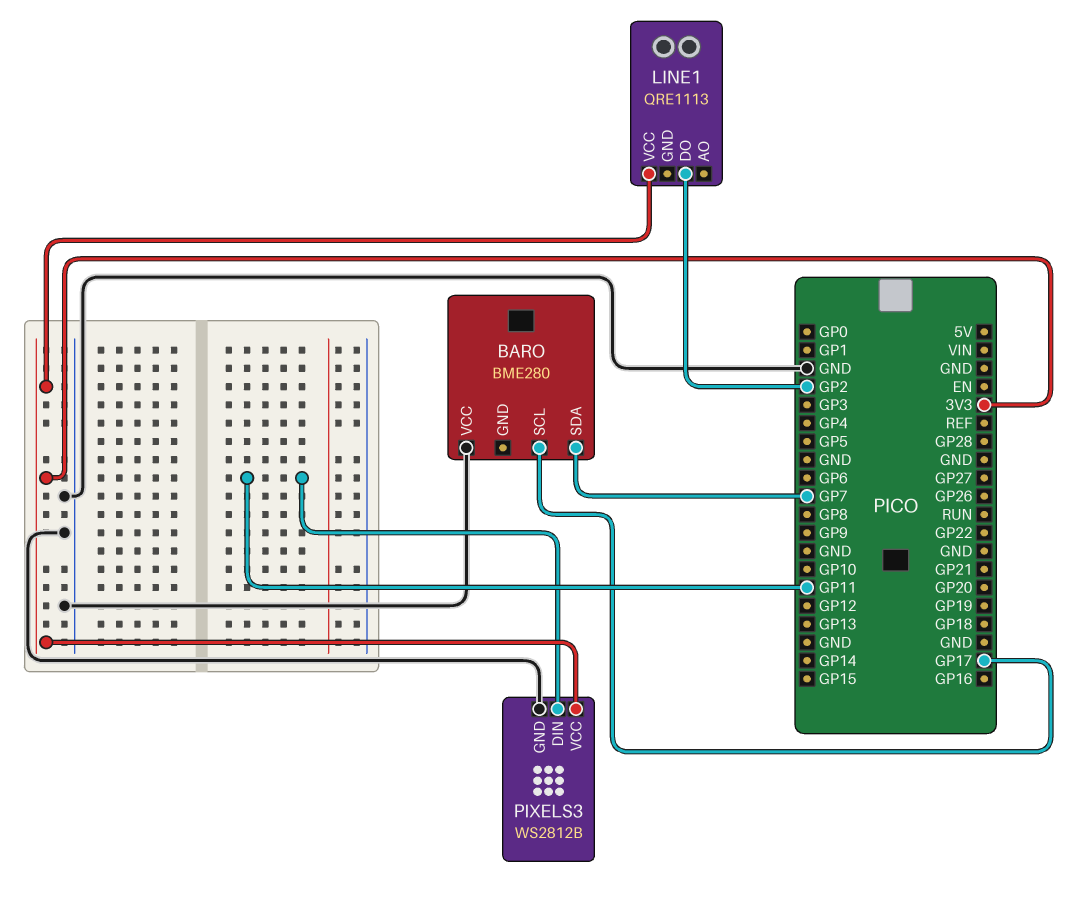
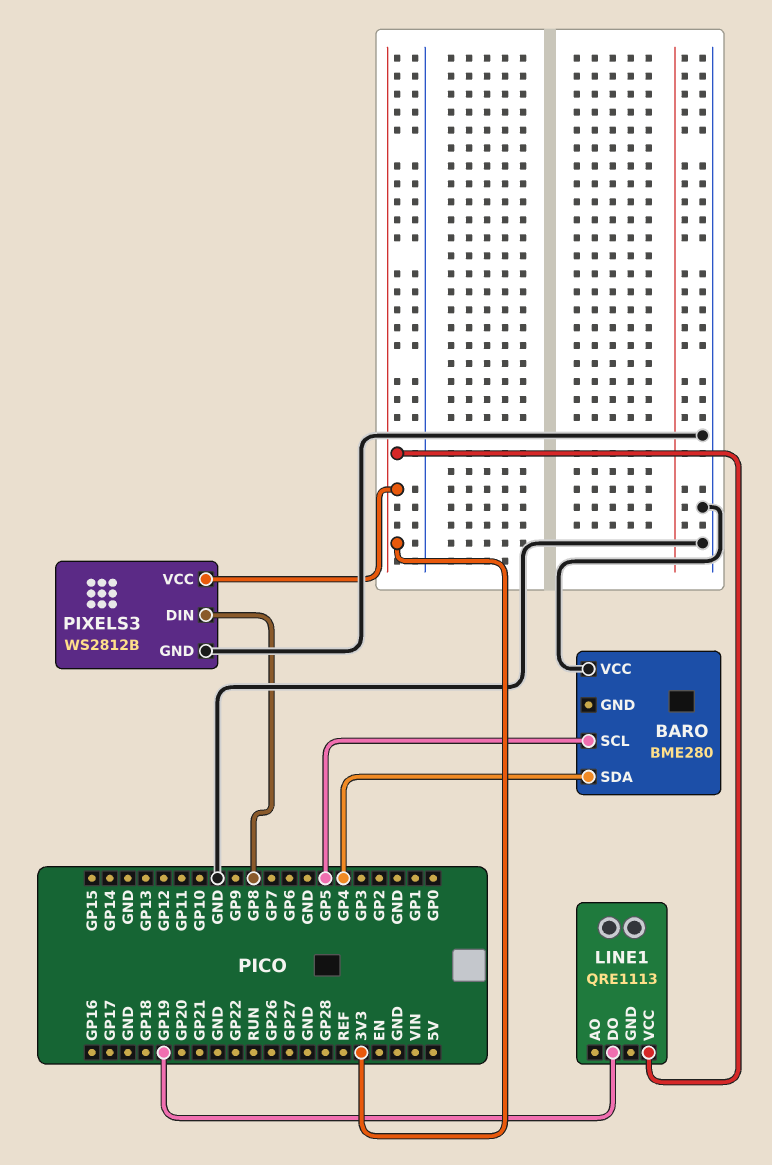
BARO pin SCL: GP17 -> GP5
BARO pin SDA: GP7 -> GP4
LINE1 pin DO: GP2 -> GP19
PIXELS3 pin DIN: GP11 -> GP8

